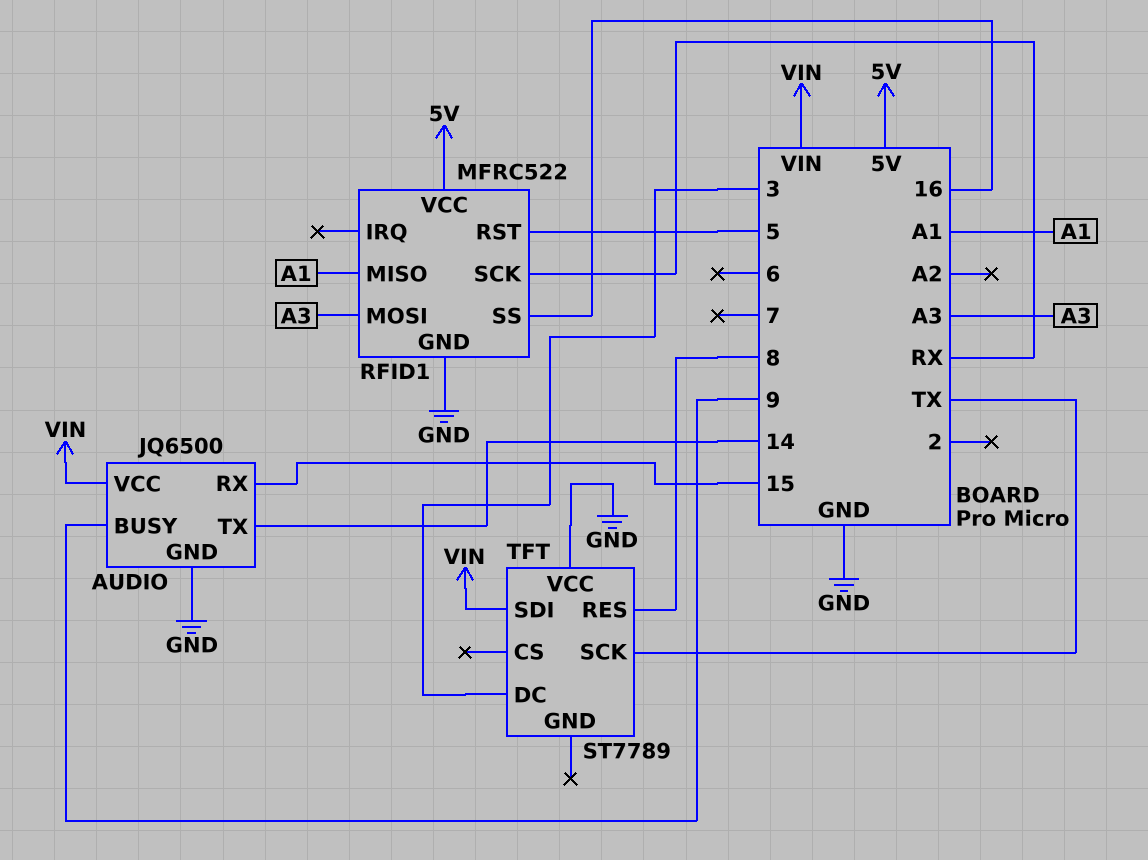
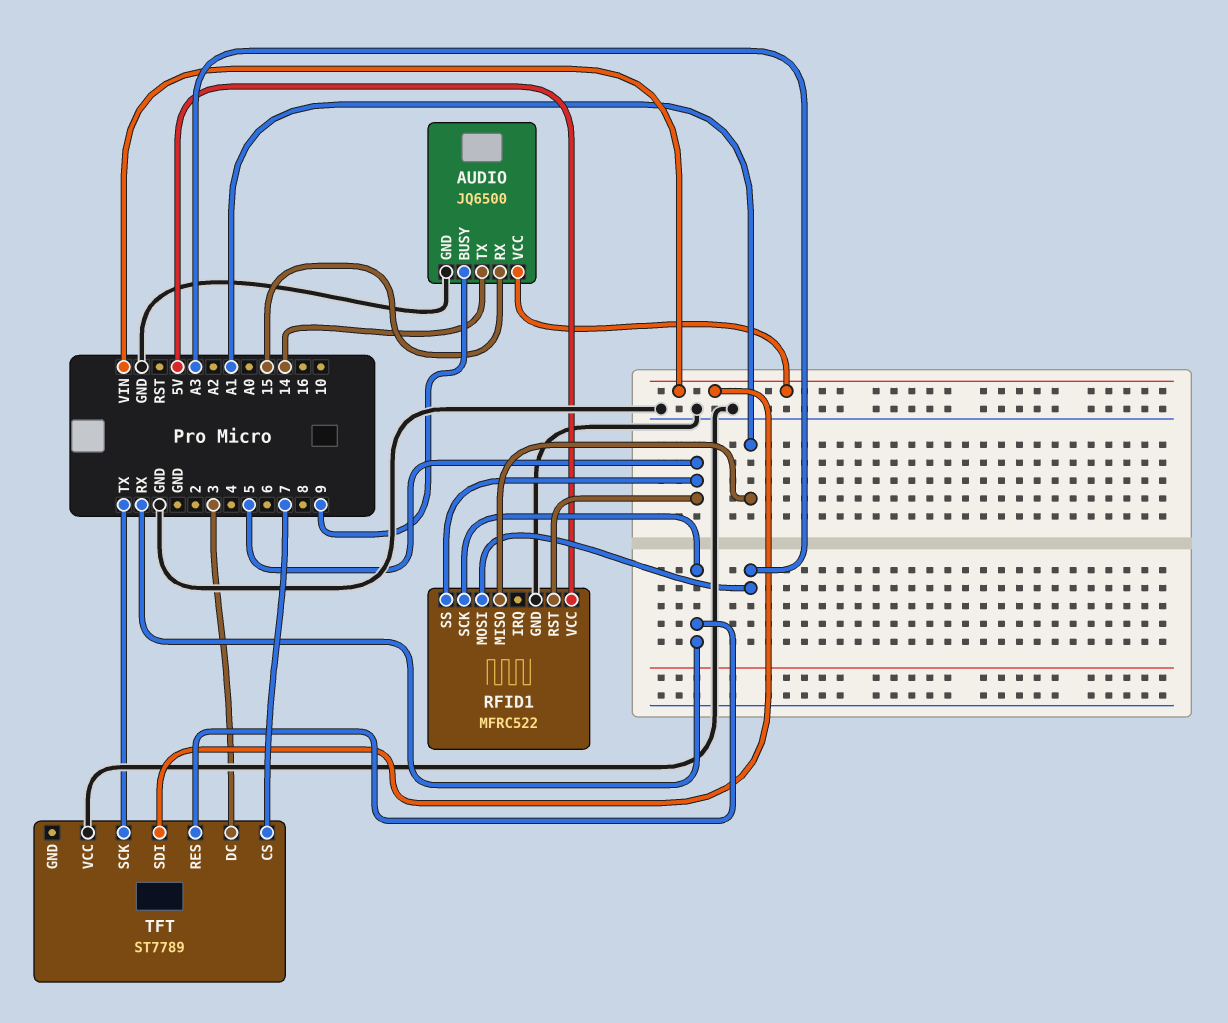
RFID1 pin SS: 16 -> 5
TFT pin CS: none -> 7
TFT pin RES: 8 -> RX

